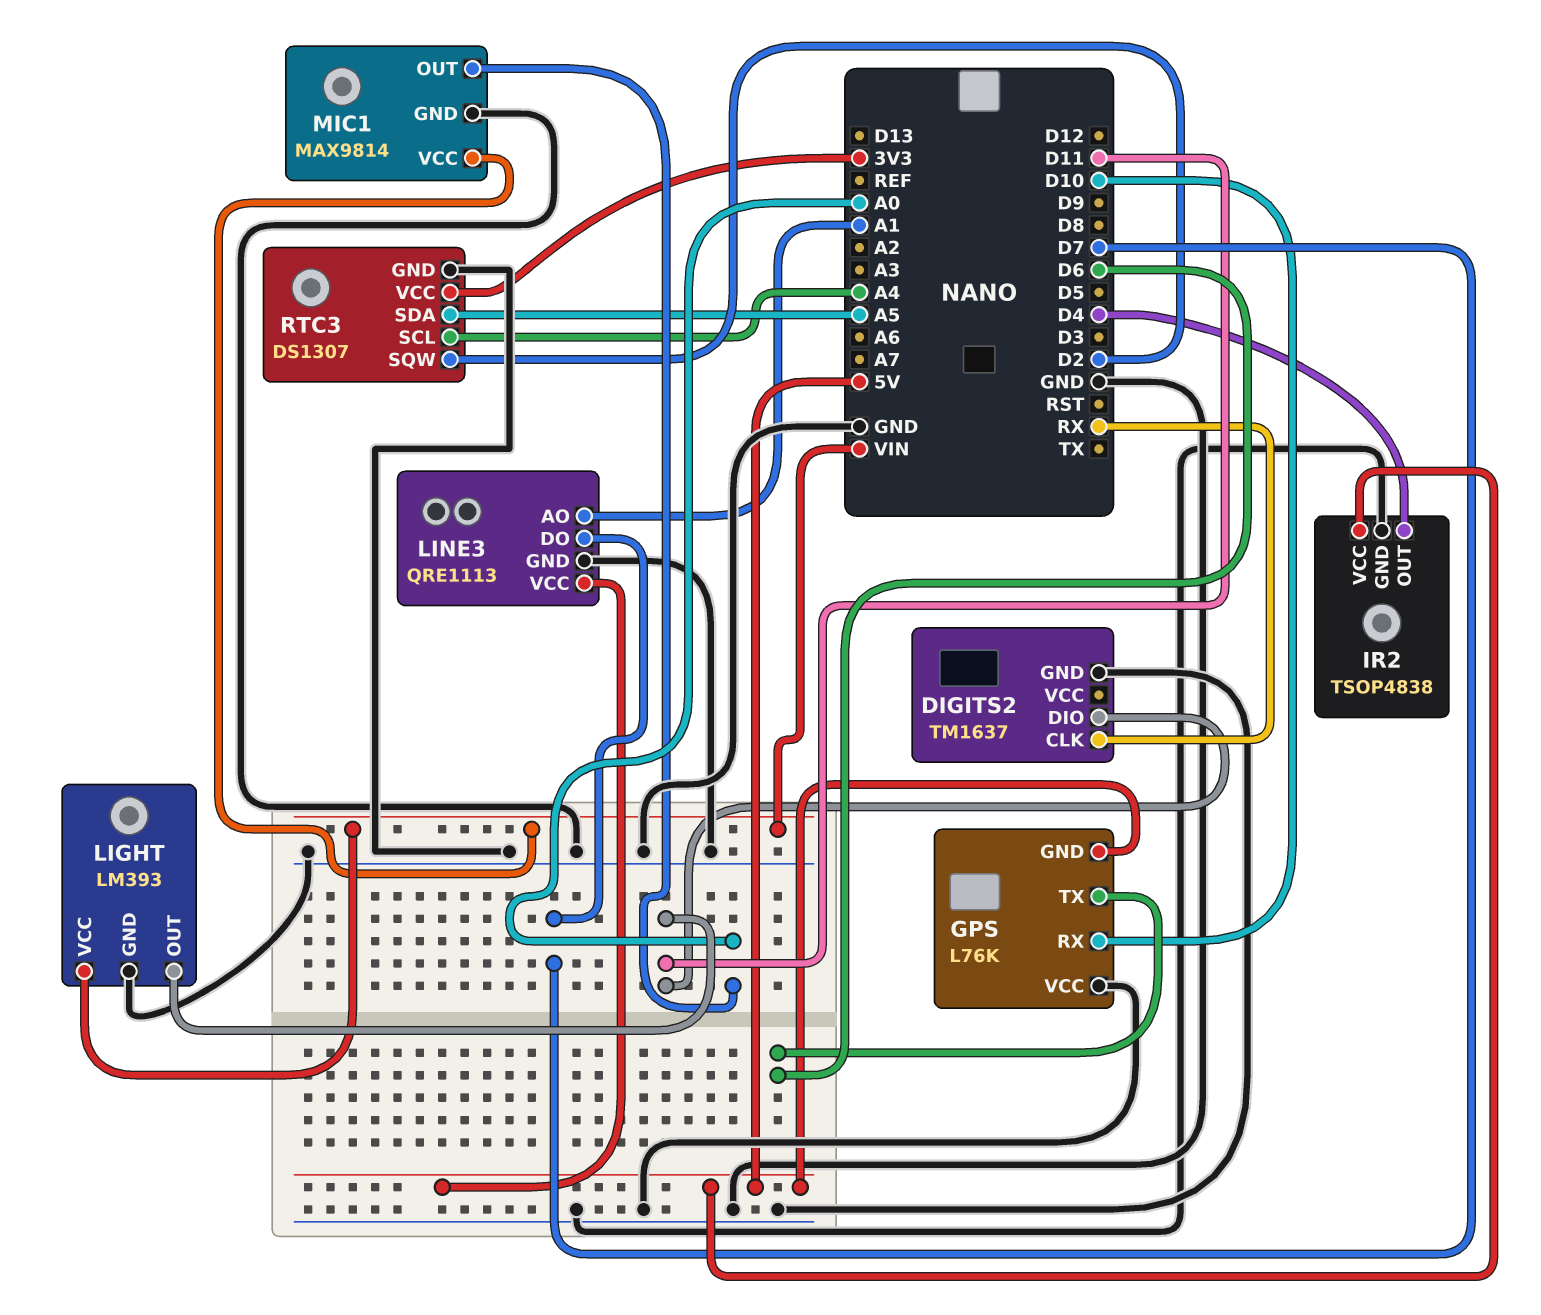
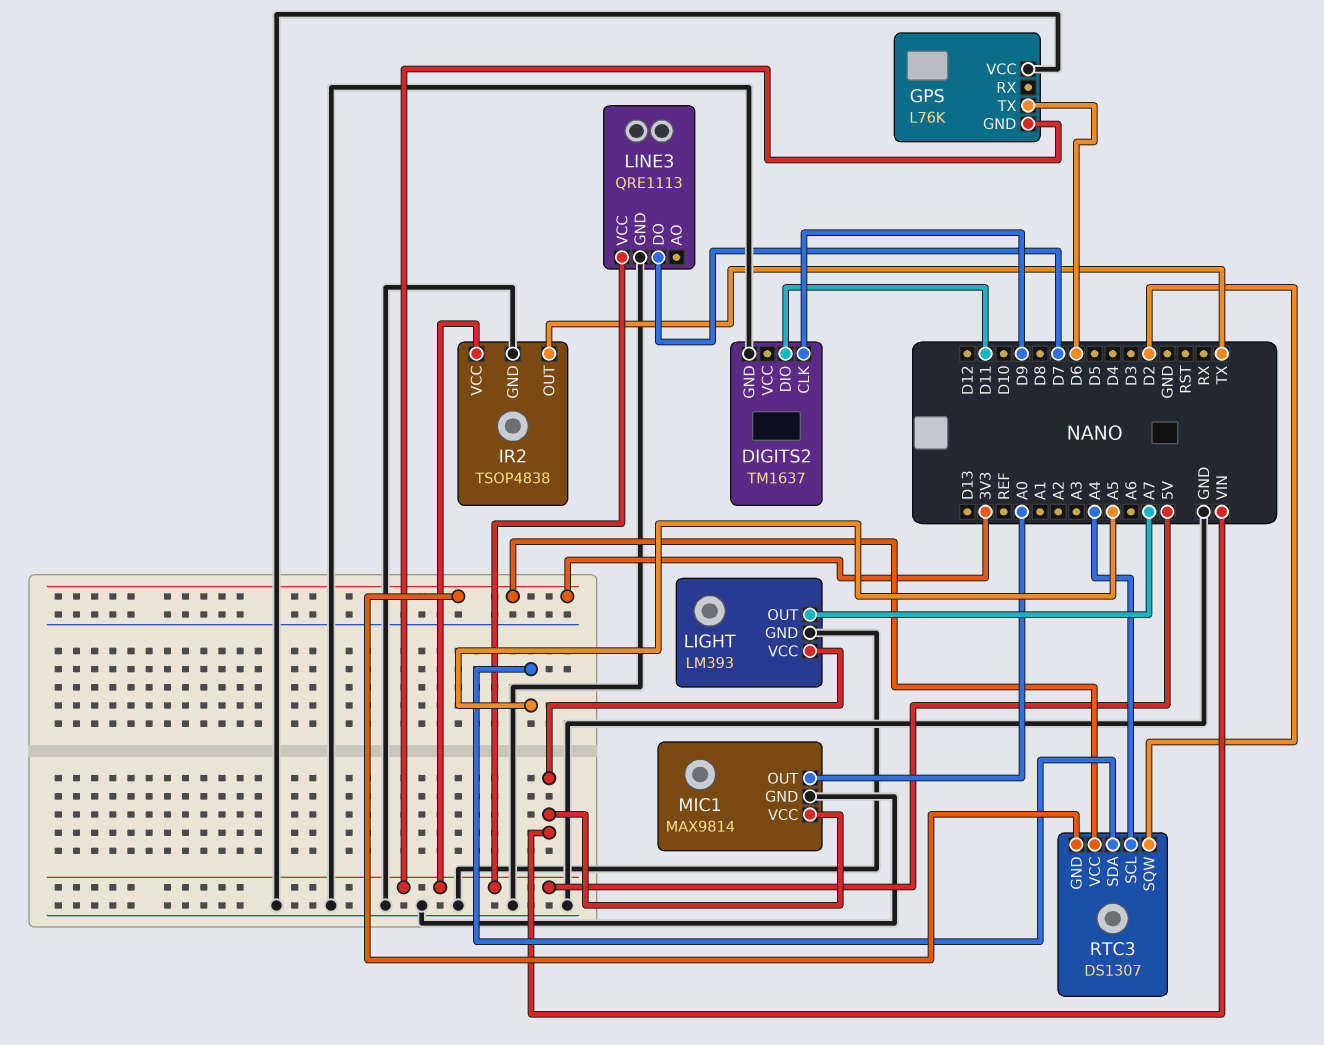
DIGITS2 pin CLK: RX -> D9
GPS pin RX: D10 -> none
IR2 pin OUT: D4 -> TX
LIGHT pin OUT: D11 -> A7
LINE3 pin AO: A1 -> none
RTC3 pin GND: GND -> 3V3

